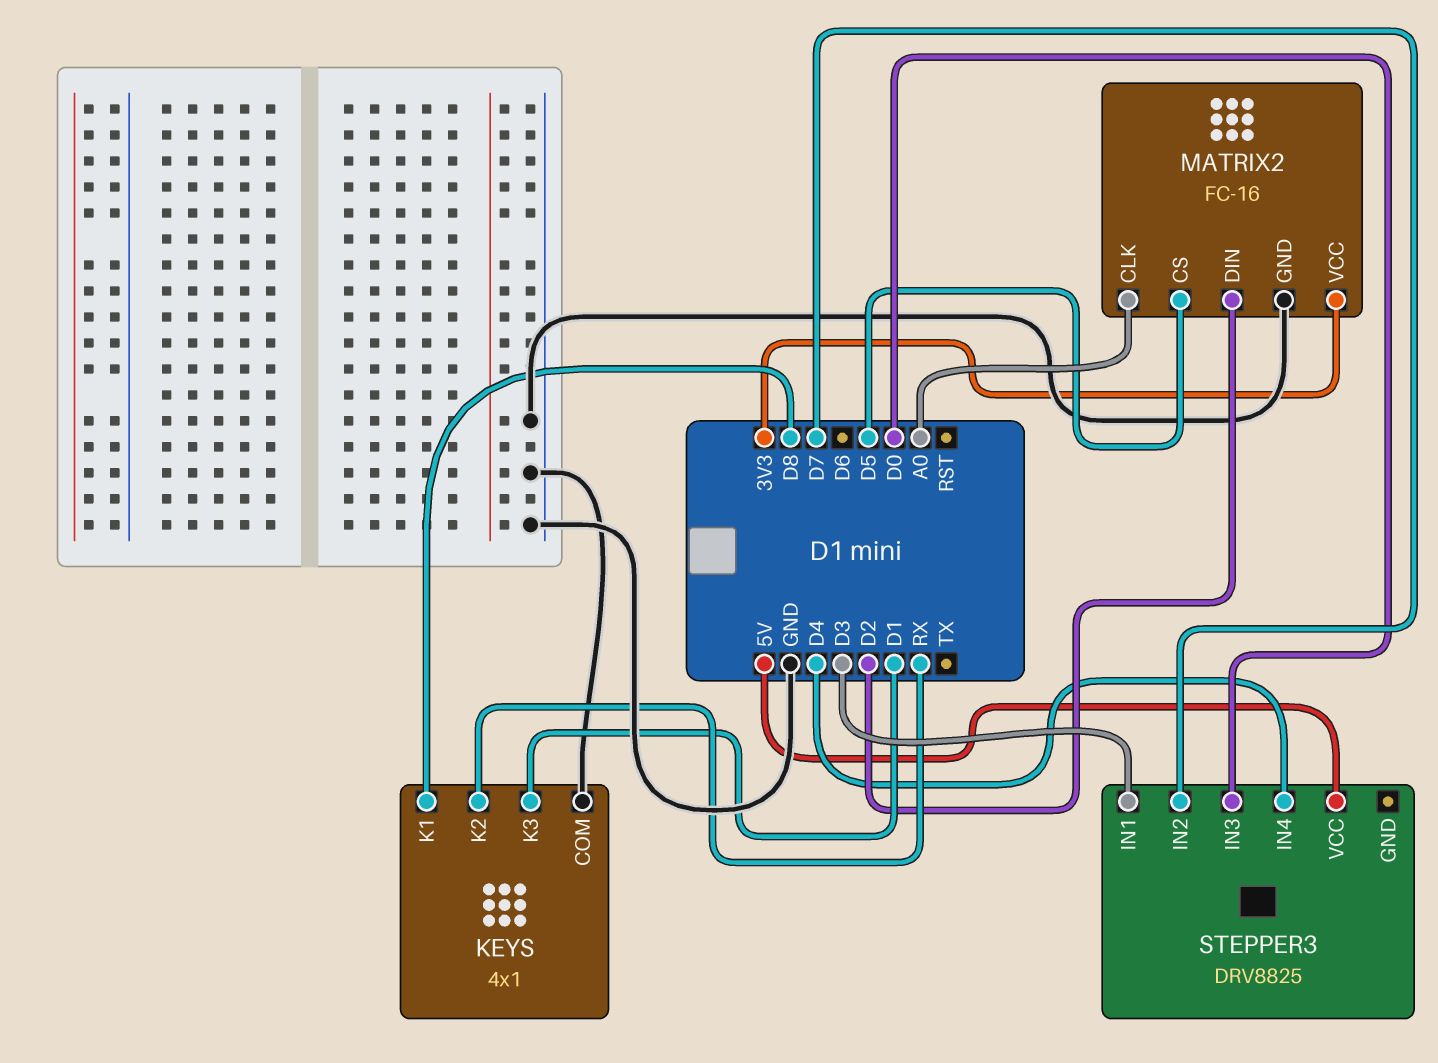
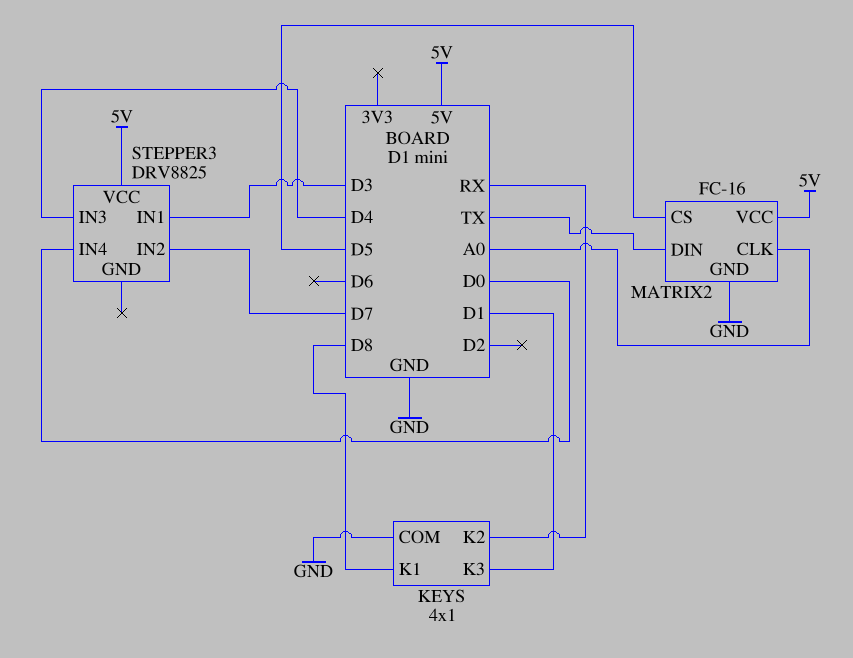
MATRIX2 pin DIN: D2 -> TX
MATRIX2 pin VCC: 3V3 -> 5V
STEPPER3 pin IN3: D0 -> D4
STEPPER3 pin IN4: D4 -> D0

